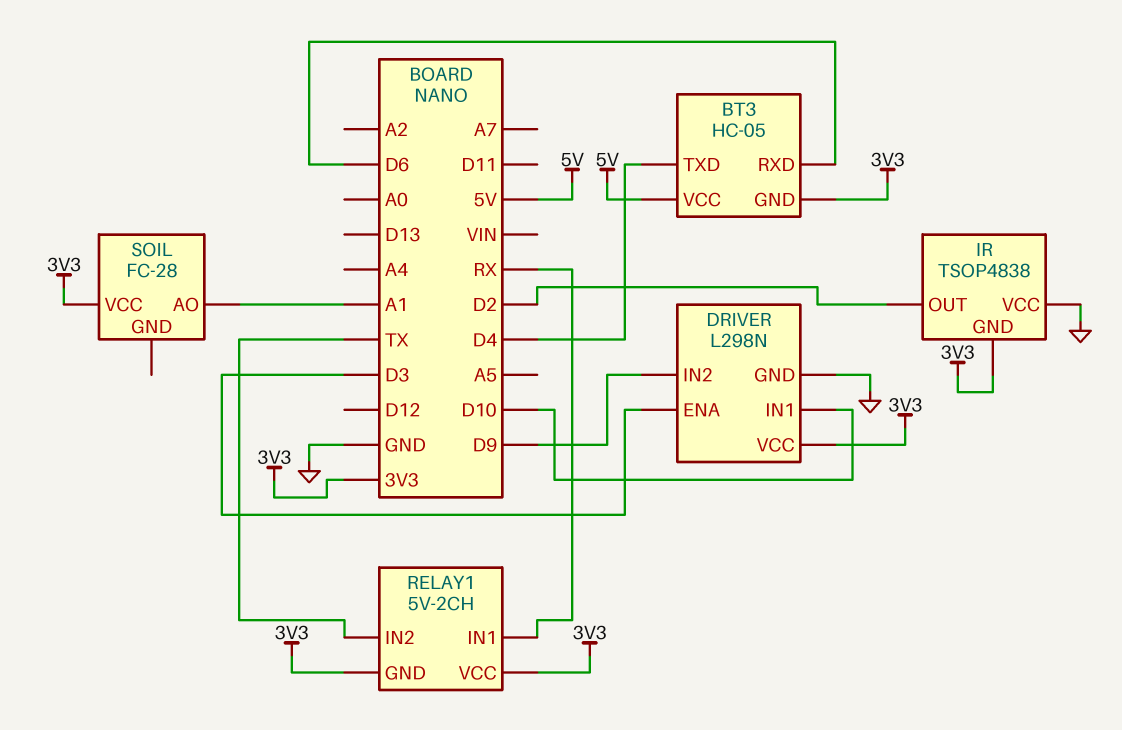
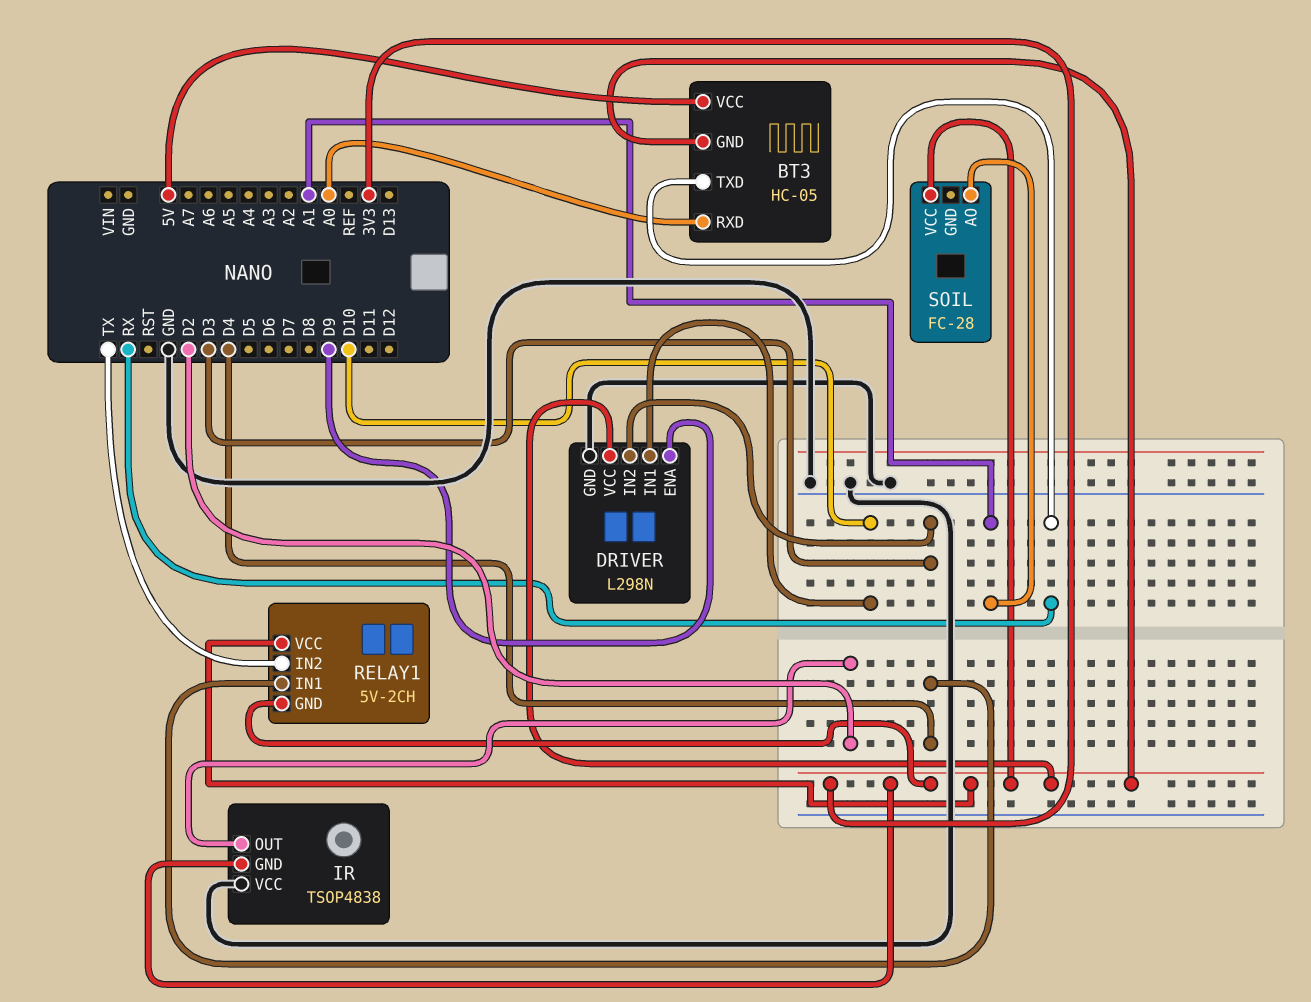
BT3 pin RXD: D6 -> A0
BT3 pin TXD: D4 -> RX
DRIVER pin ENA: D3 -> D9
DRIVER pin IN2: D9 -> D3
RELAY1 pin IN1: RX -> D4

